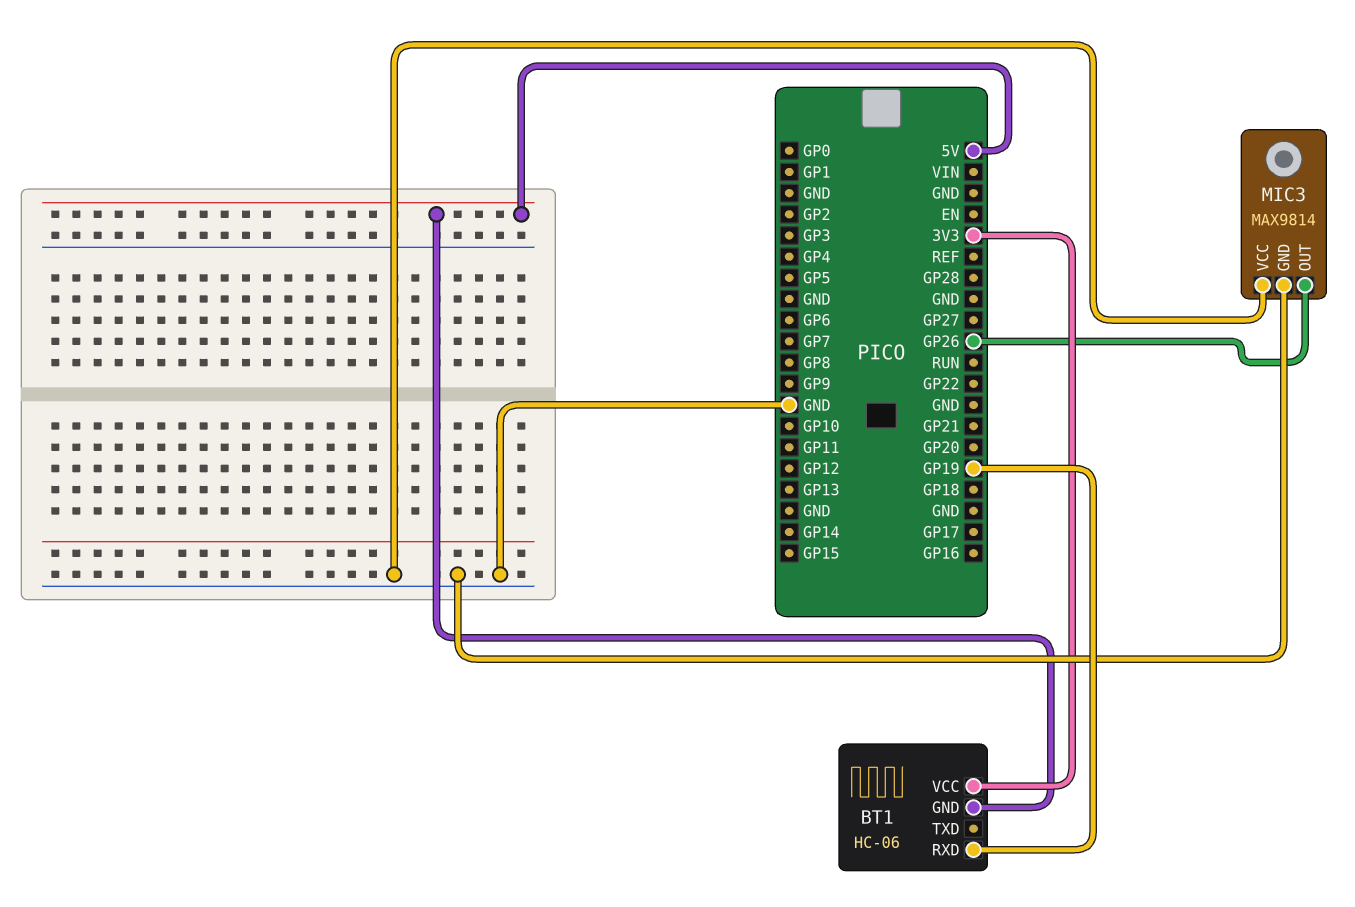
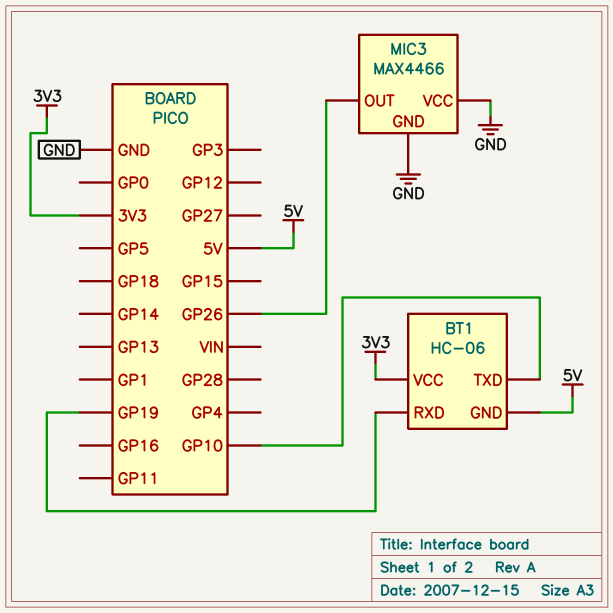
BT1 pin TXD: none -> GP10
MIC3: MAX9814 -> MAX4466

